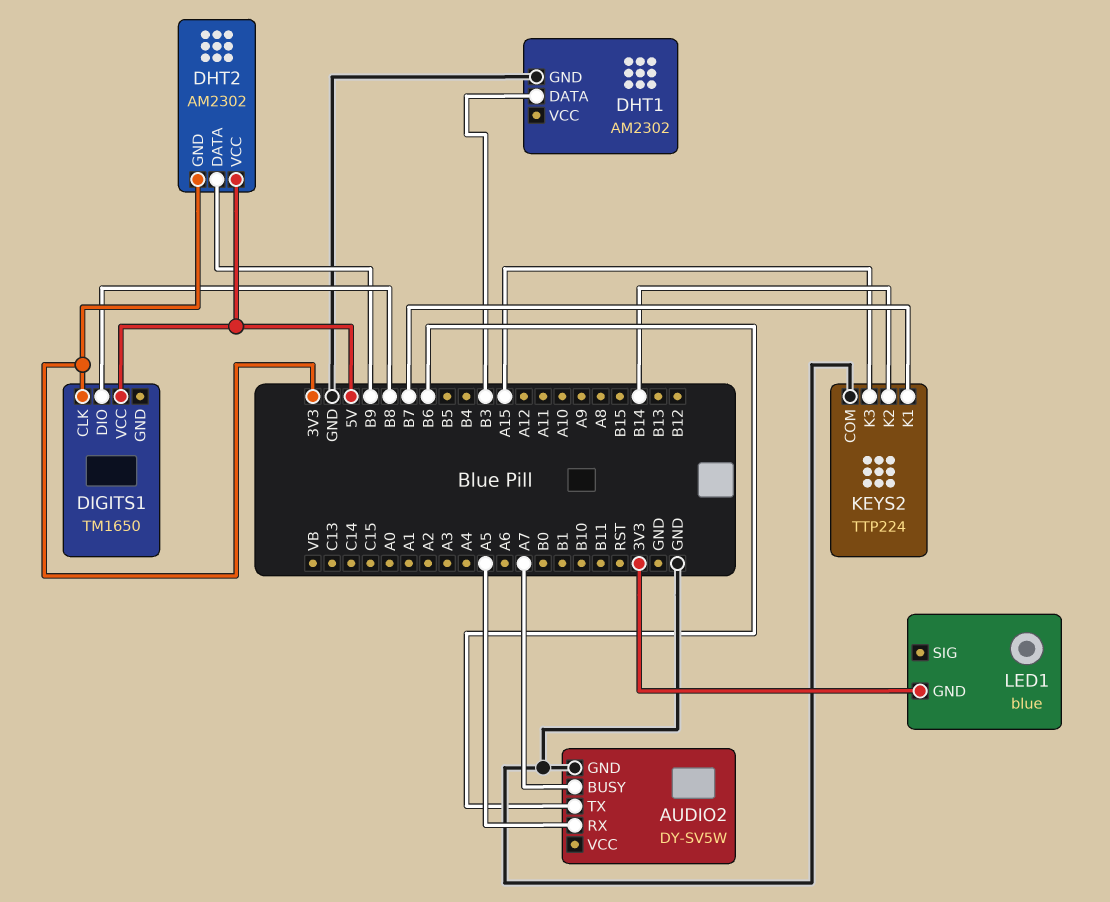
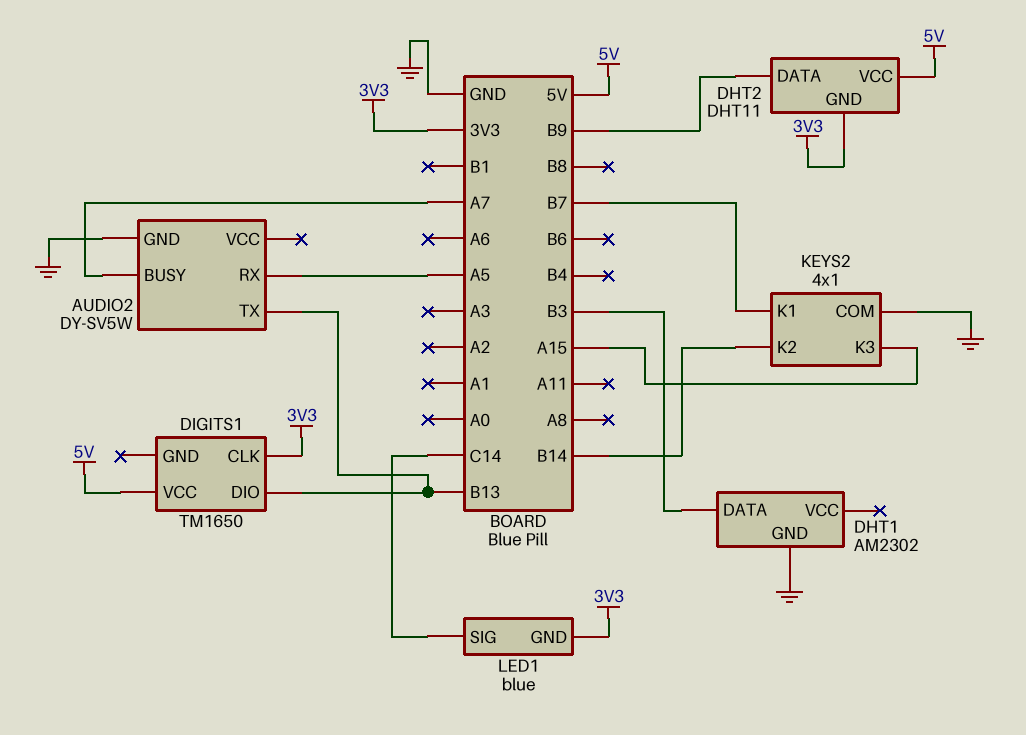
AUDIO2 pin TX: B6 -> B13
DHT2: AM2302 -> DHT11
DIGITS1 pin DIO: B8 -> B13
KEYS2: TTP224 -> 4x1
LED1 pin SIG: none -> C14

